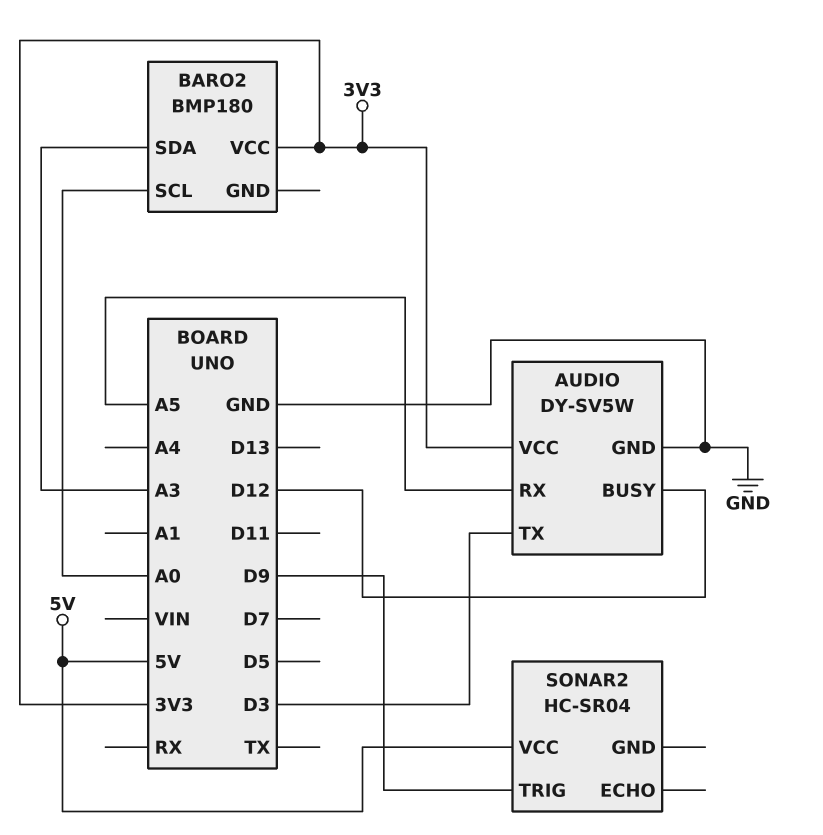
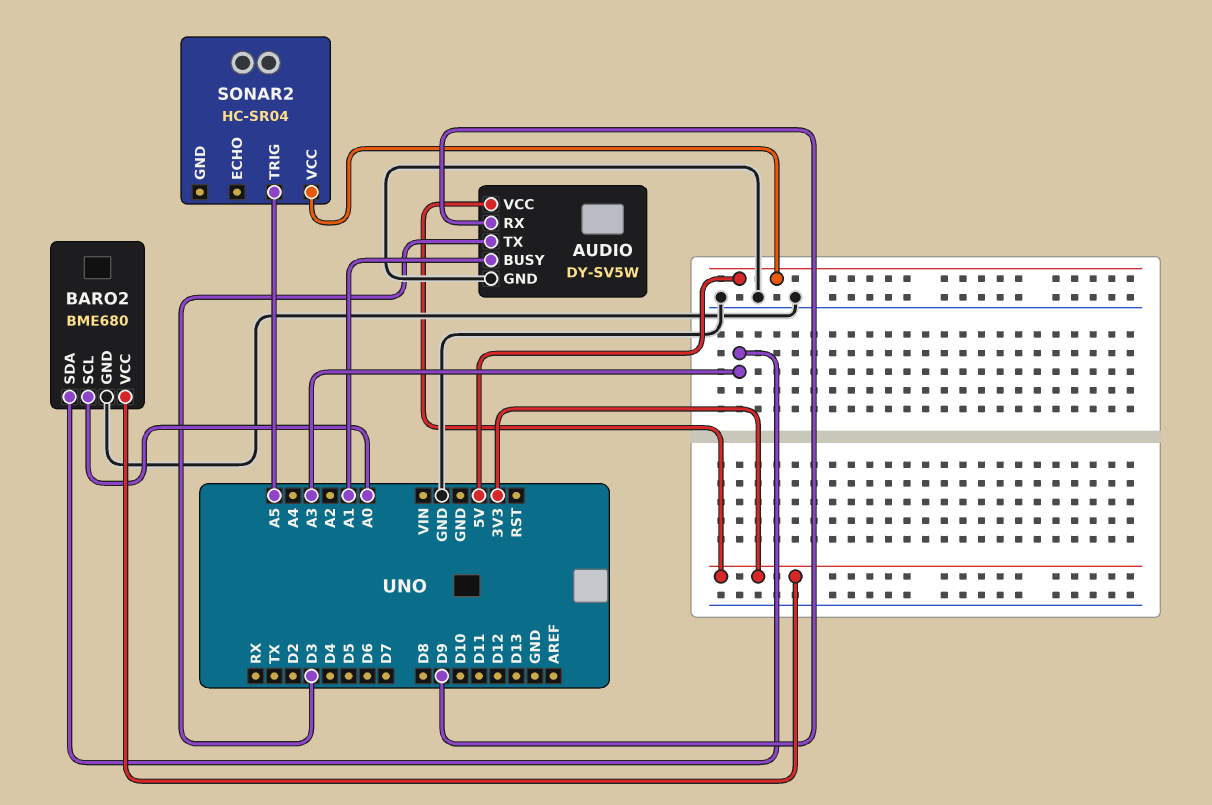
AUDIO pin BUSY: D12 -> A1
AUDIO pin RX: A5 -> D9
BARO2: BMP180 -> BME680
BARO2 pin GND: none -> GND
SONAR2 pin TRIG: D9 -> A5

